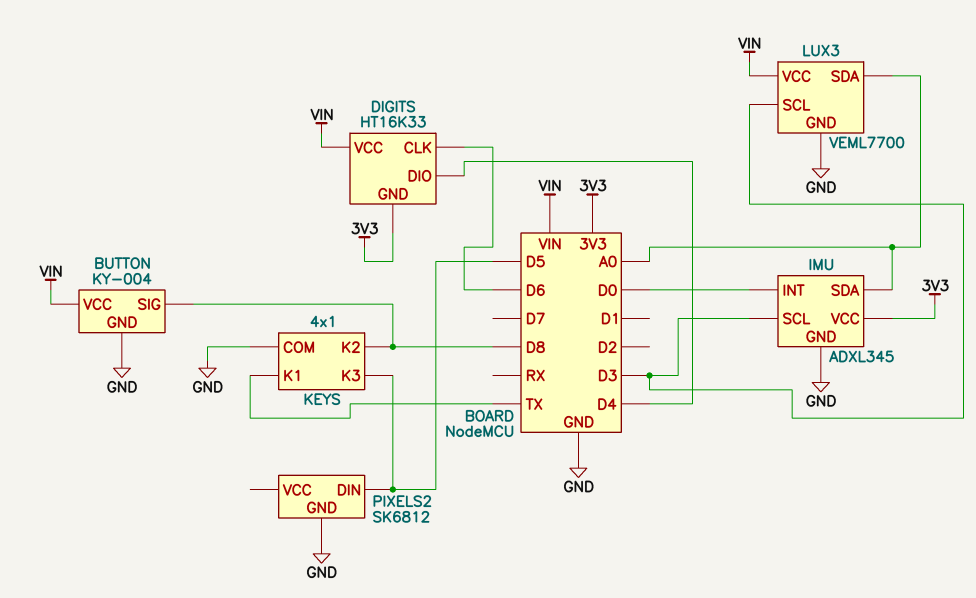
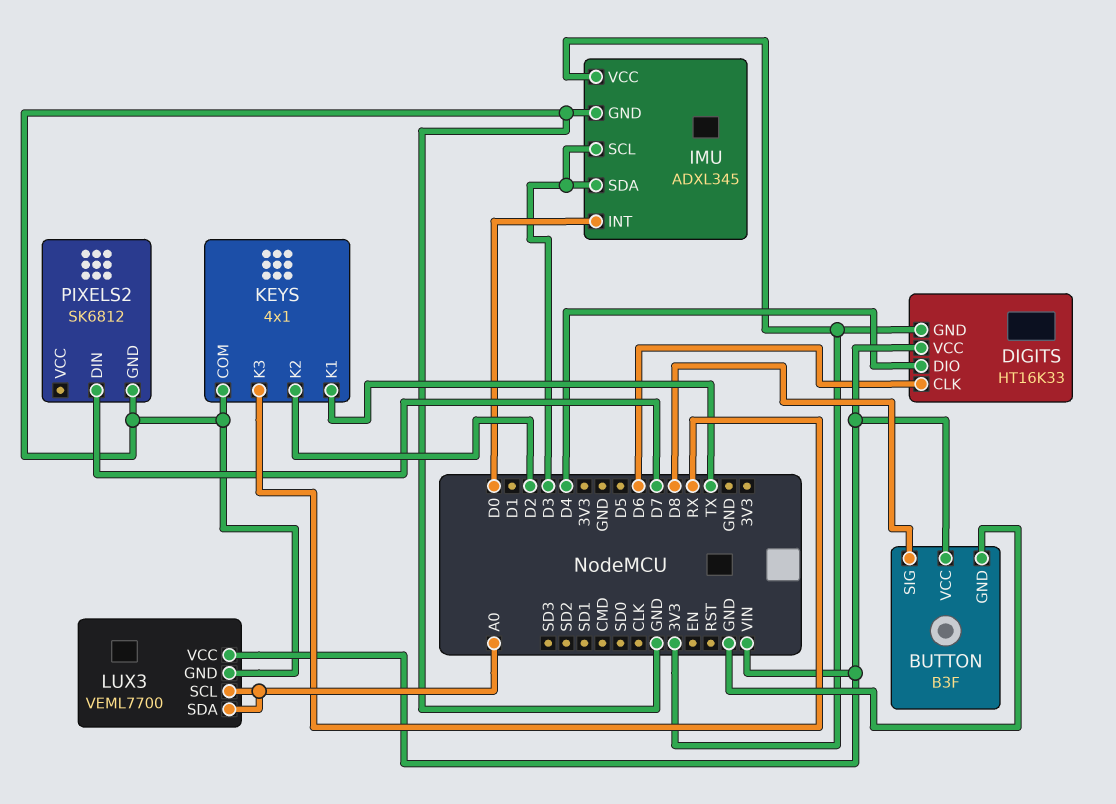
BUTTON: KY-004 -> B3F
IMU pin SDA: A0 -> D3
KEYS pin K2: D8 -> D2
KEYS pin K3: D5 -> RX
LUX3 pin SCL: D3 -> A0
PIXELS2 pin DIN: D5 -> D7

